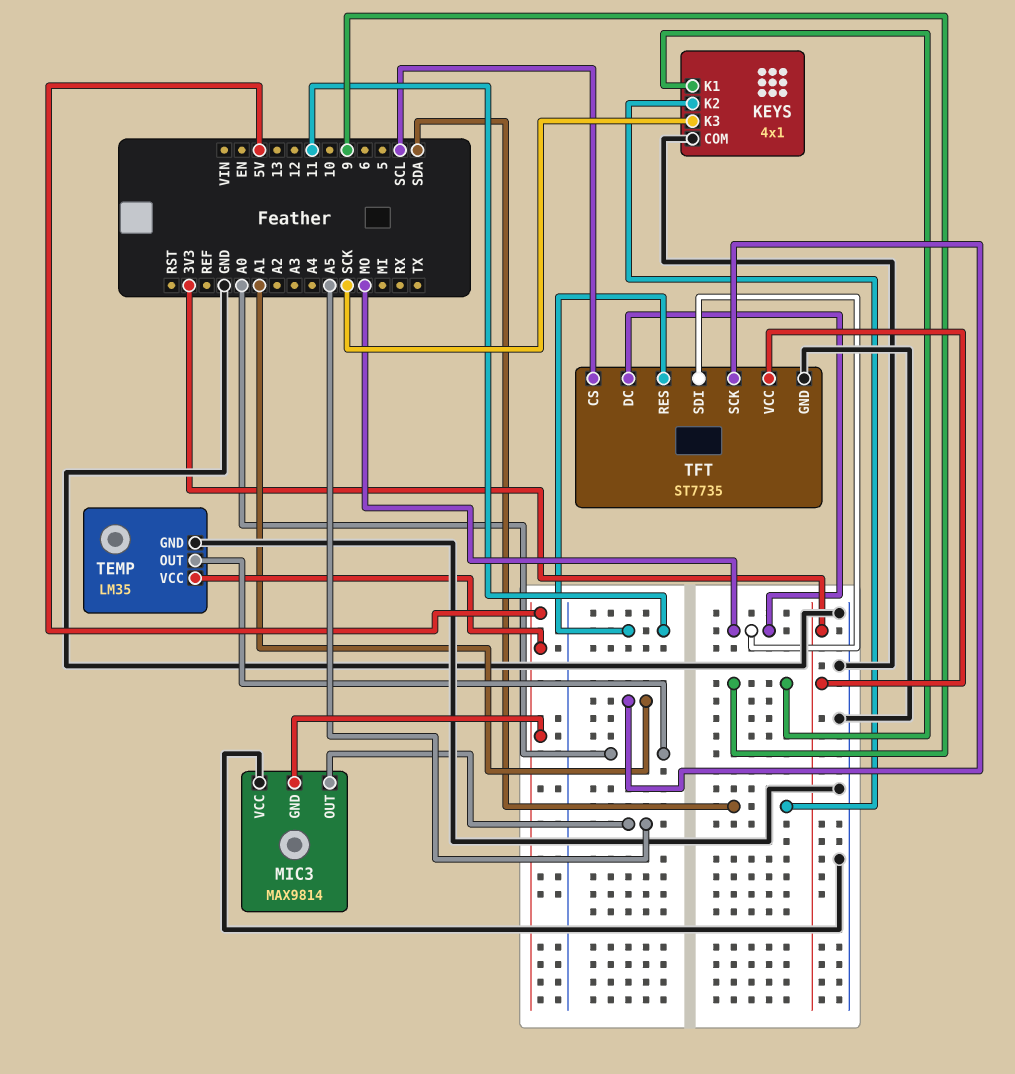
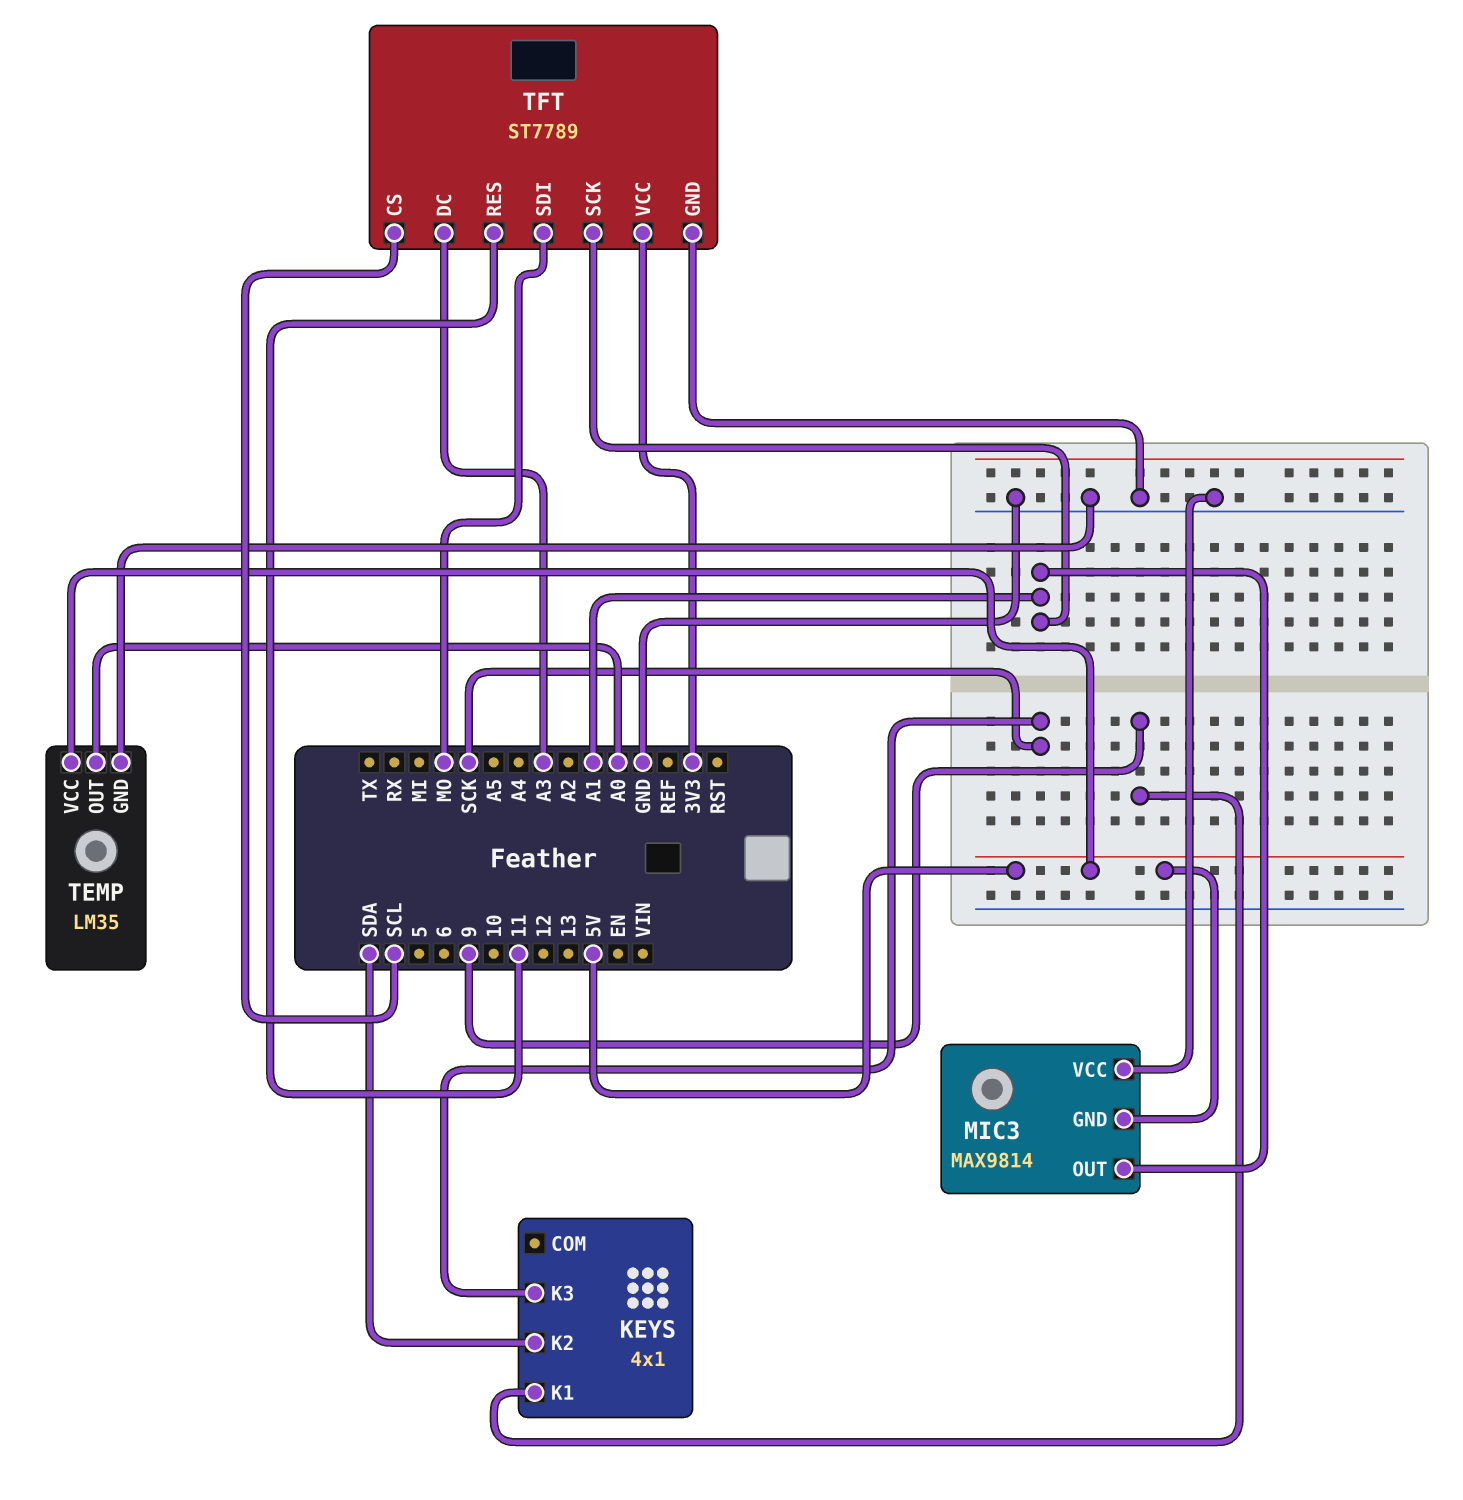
KEYS pin COM: GND -> none
MIC3 pin OUT: A5 -> A1
TFT: ST7735 -> ST7789
TFT pin DC: MO -> A3

